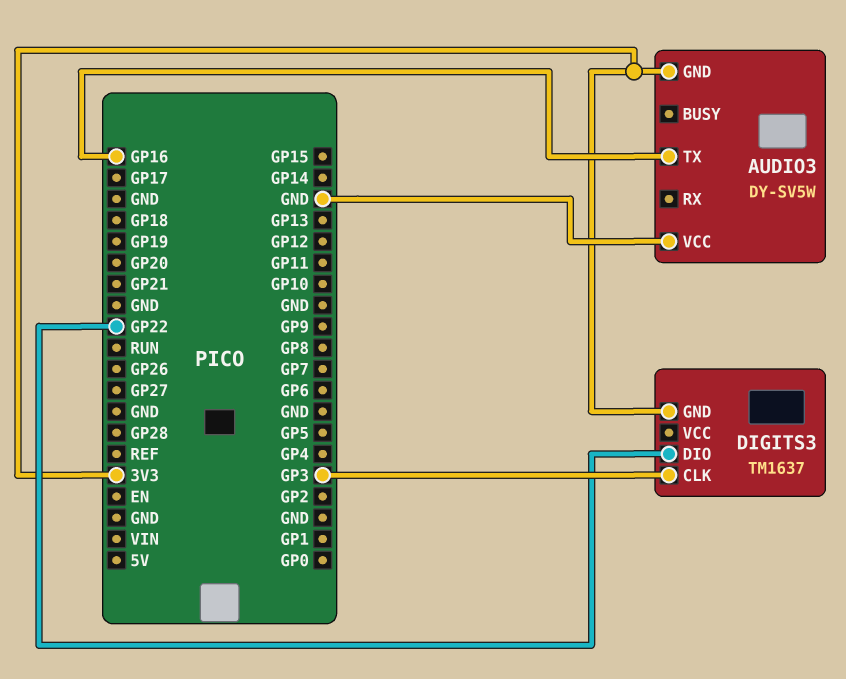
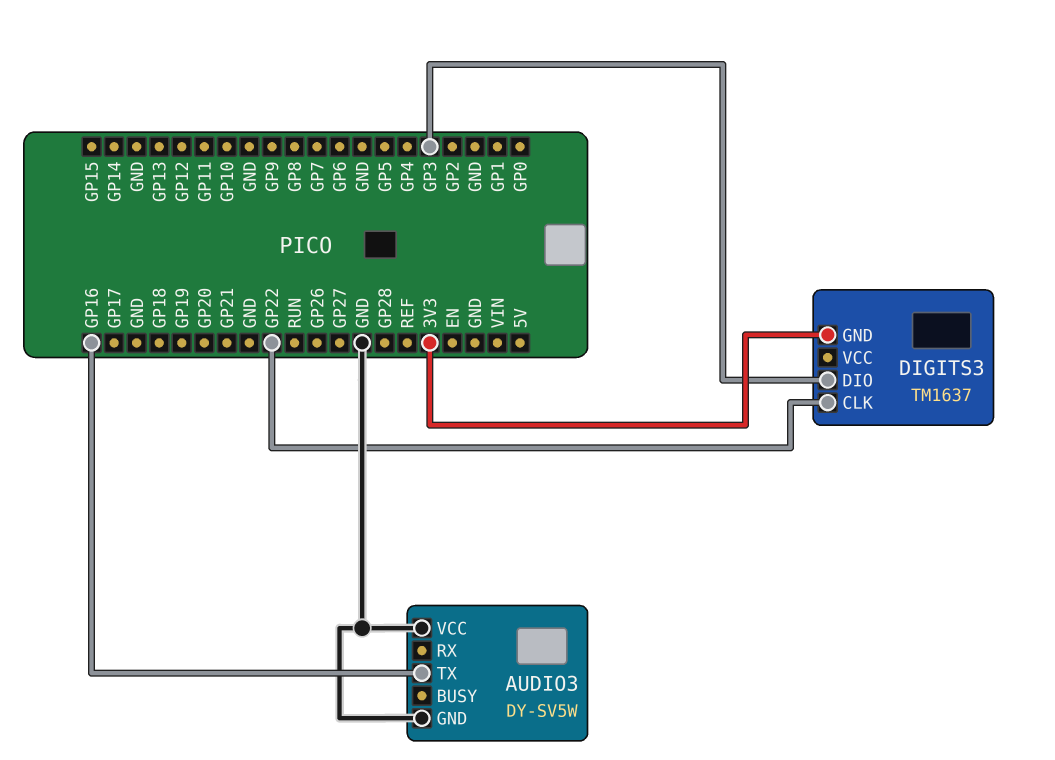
AUDIO3 pin GND: 3V3 -> GND
DIGITS3 pin CLK: GP3 -> GP22
DIGITS3 pin DIO: GP22 -> GP3

